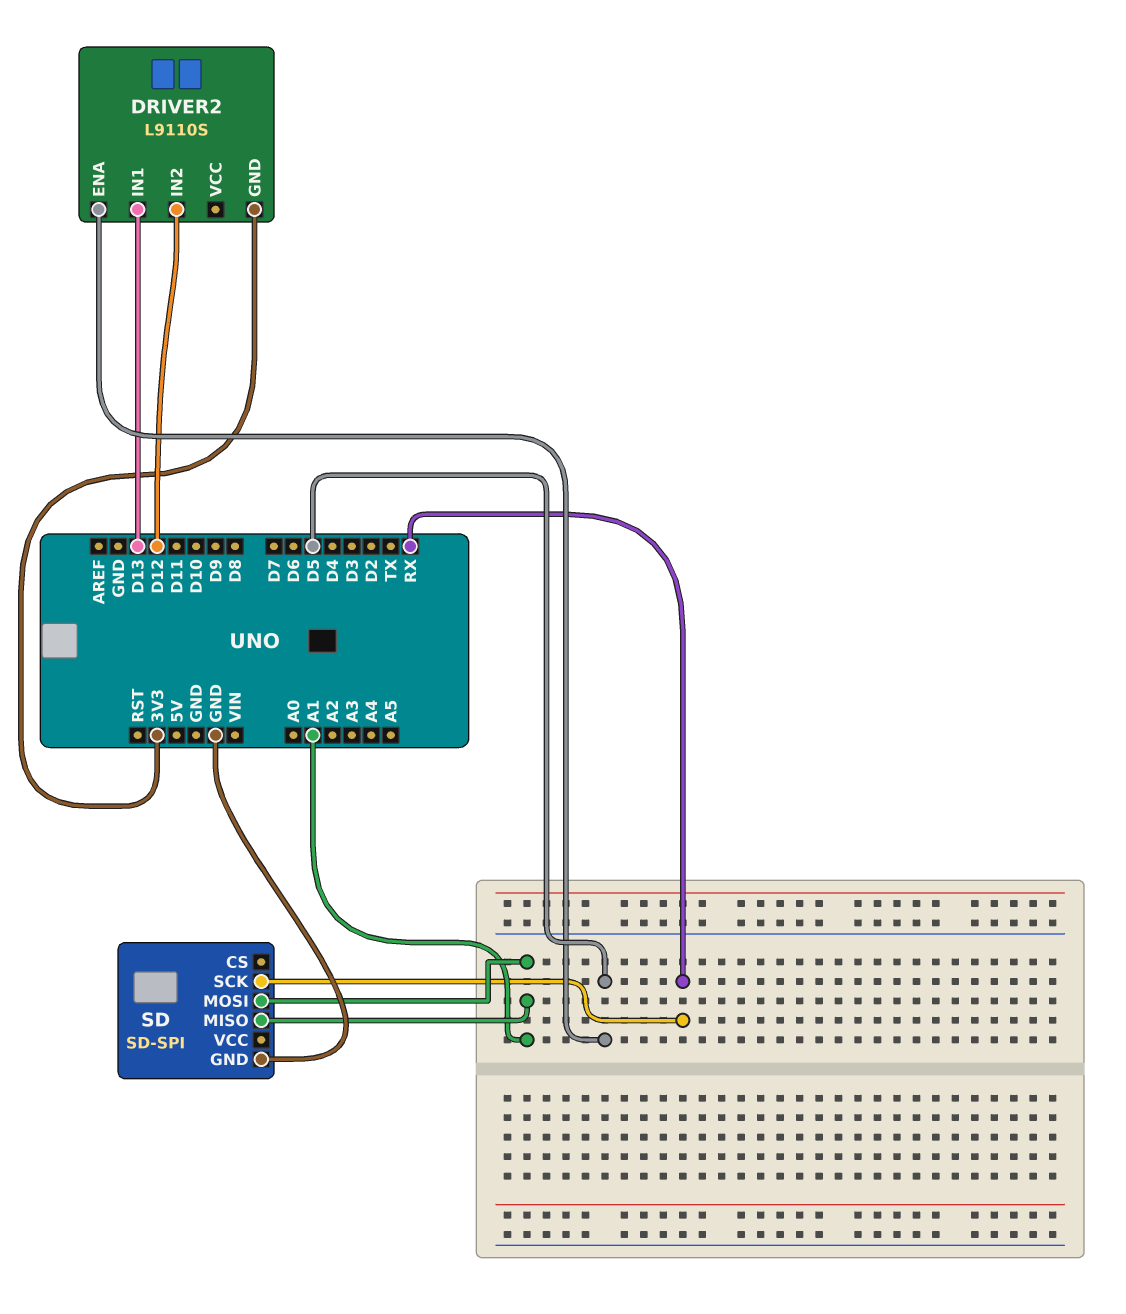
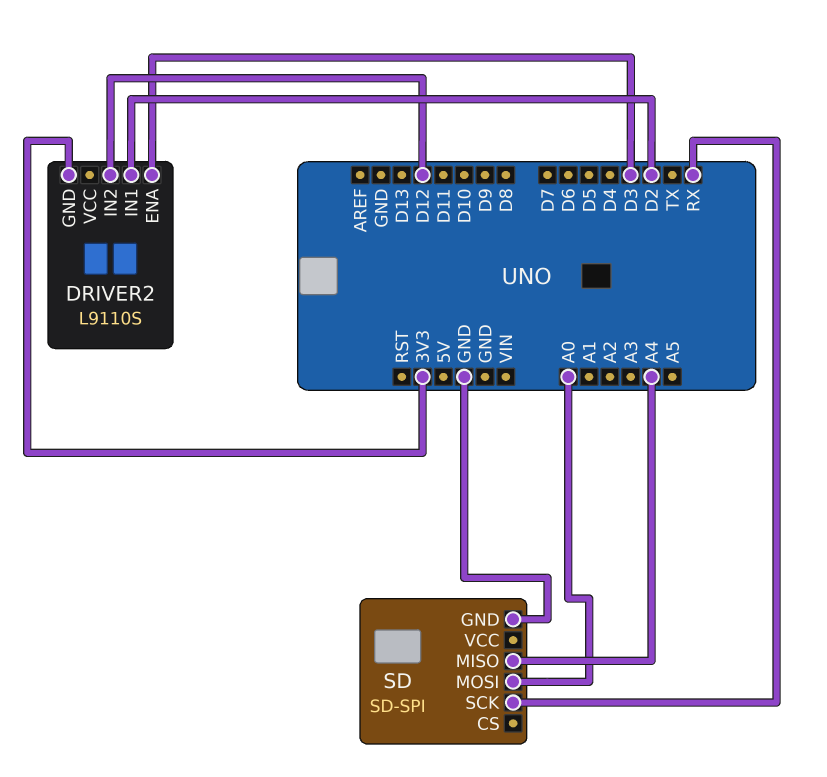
DRIVER2 pin ENA: D5 -> D3
DRIVER2 pin IN1: D13 -> D2
SD pin MISO: A1 -> A4
SD pin MOSI: A1 -> A0

